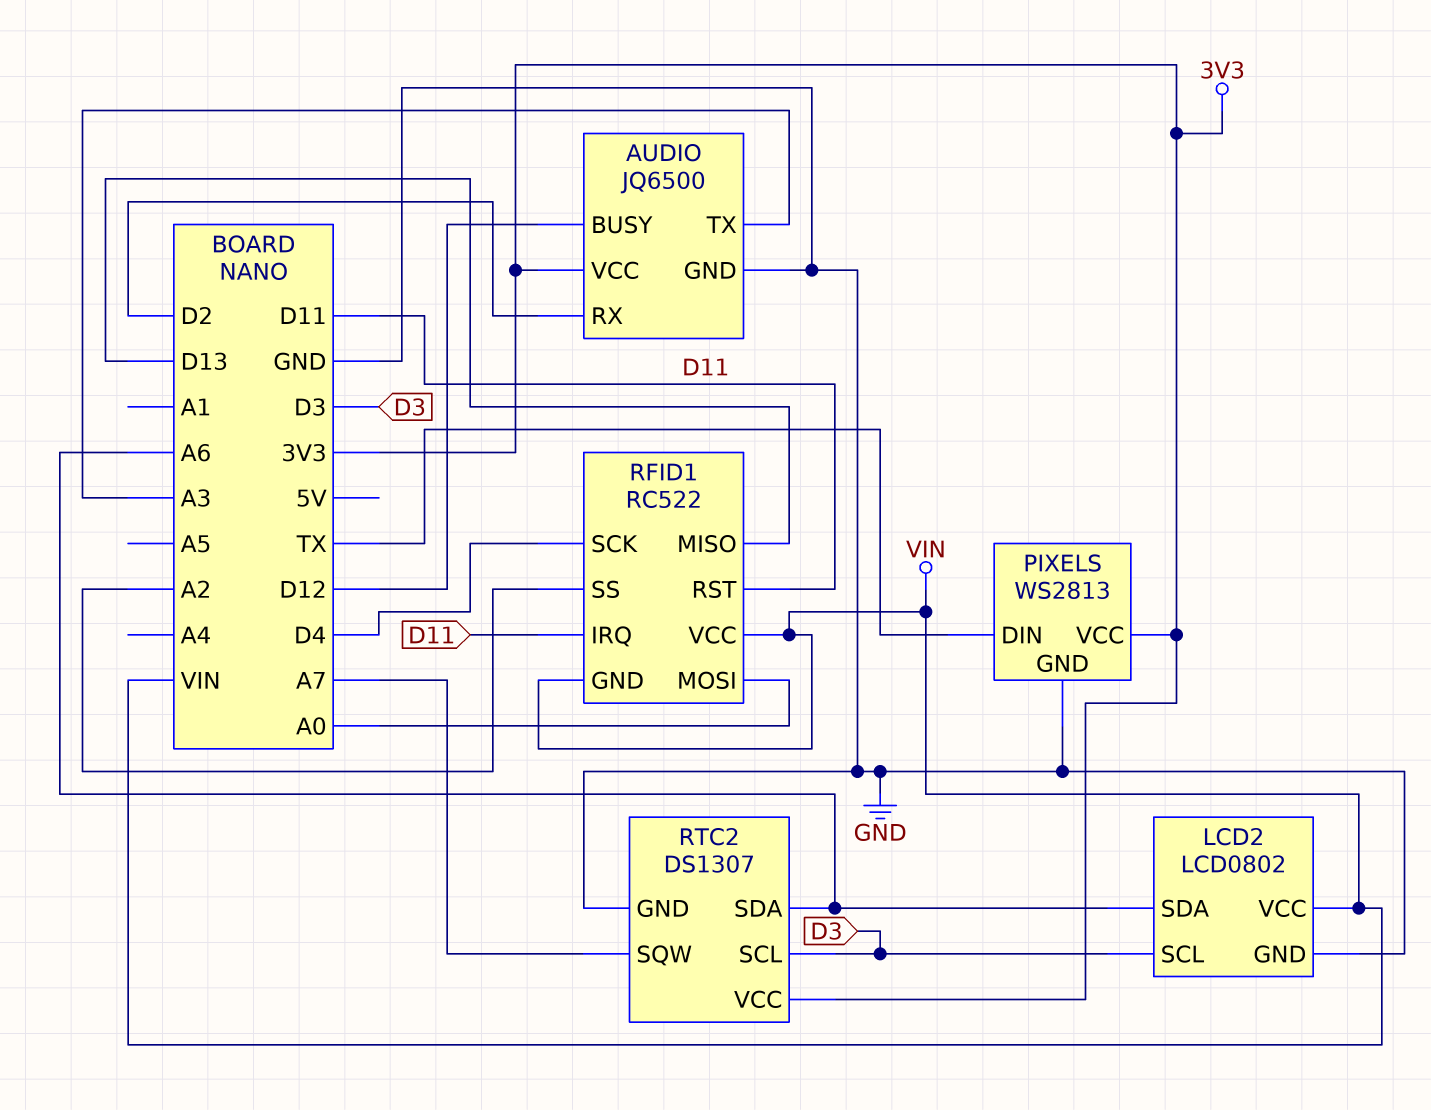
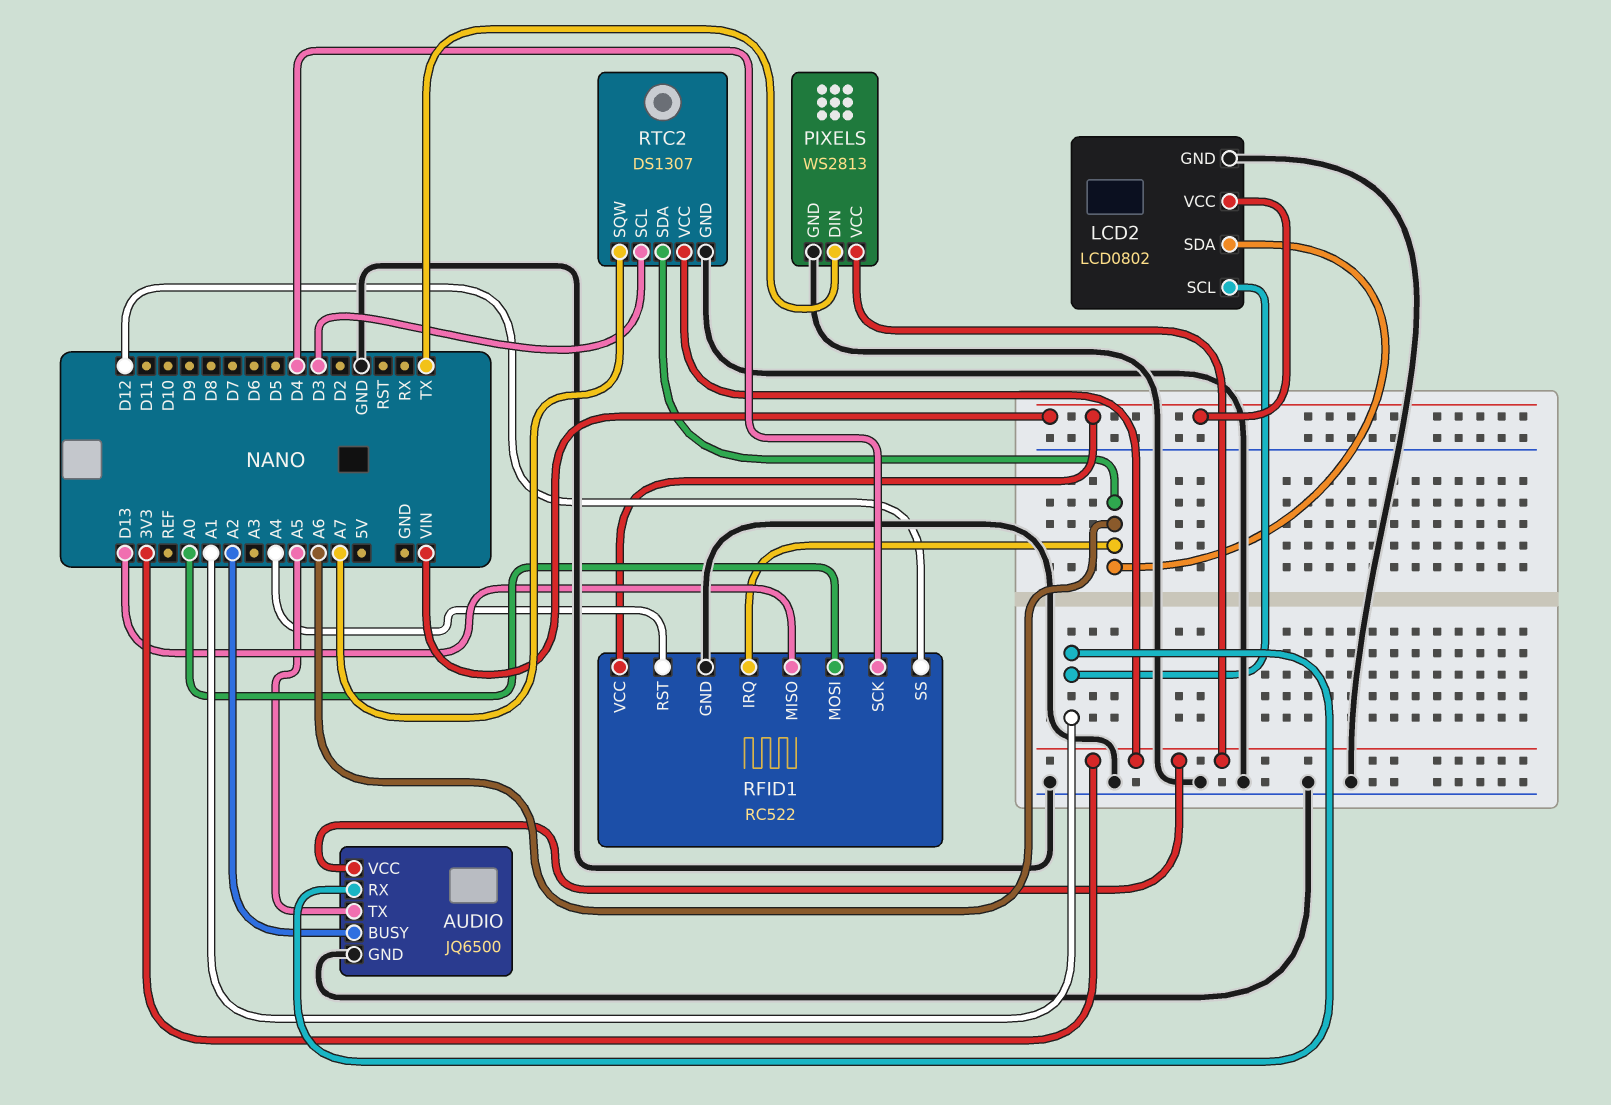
AUDIO pin BUSY: D12 -> A2
AUDIO pin RX: D2 -> A1
AUDIO pin TX: A3 -> A5
LCD2 pin SCL: D3 -> A1
RFID1 pin GND: VIN -> GND
RFID1 pin IRQ: D11 -> A6
RFID1 pin RST: D11 -> A4
RFID1 pin SS: A2 -> D12

